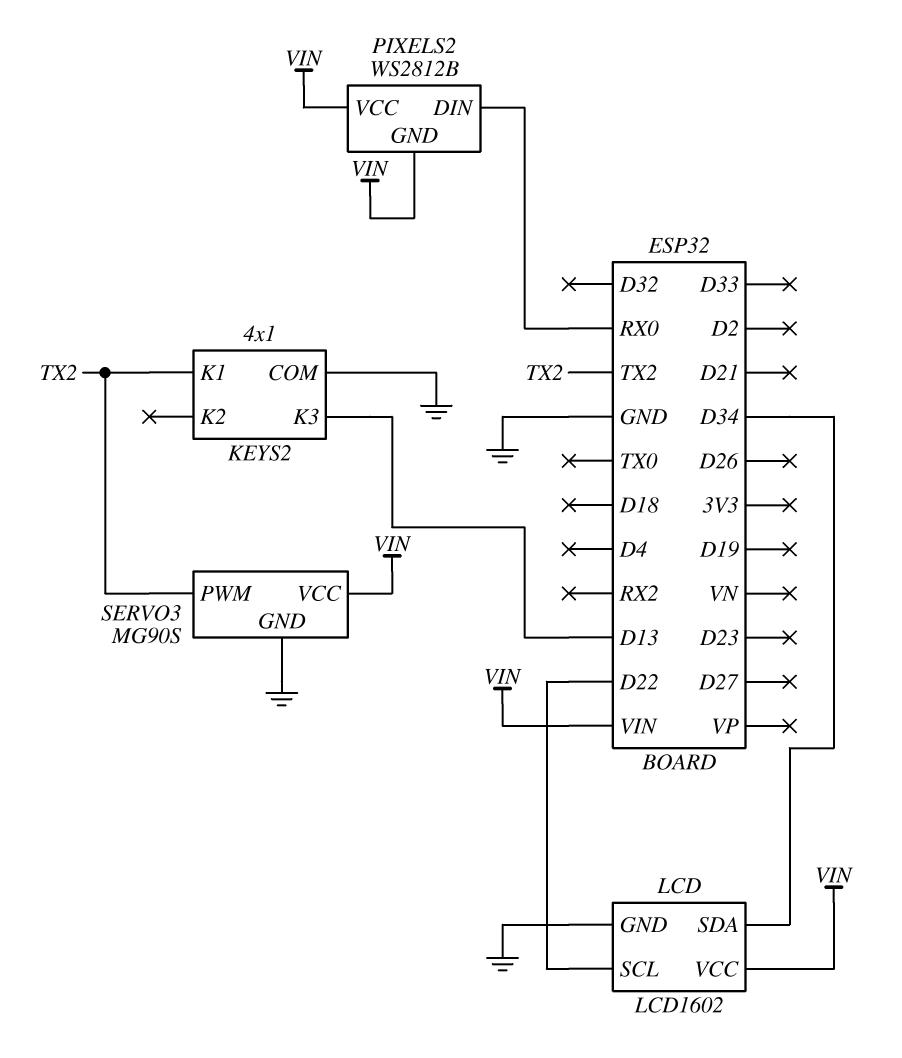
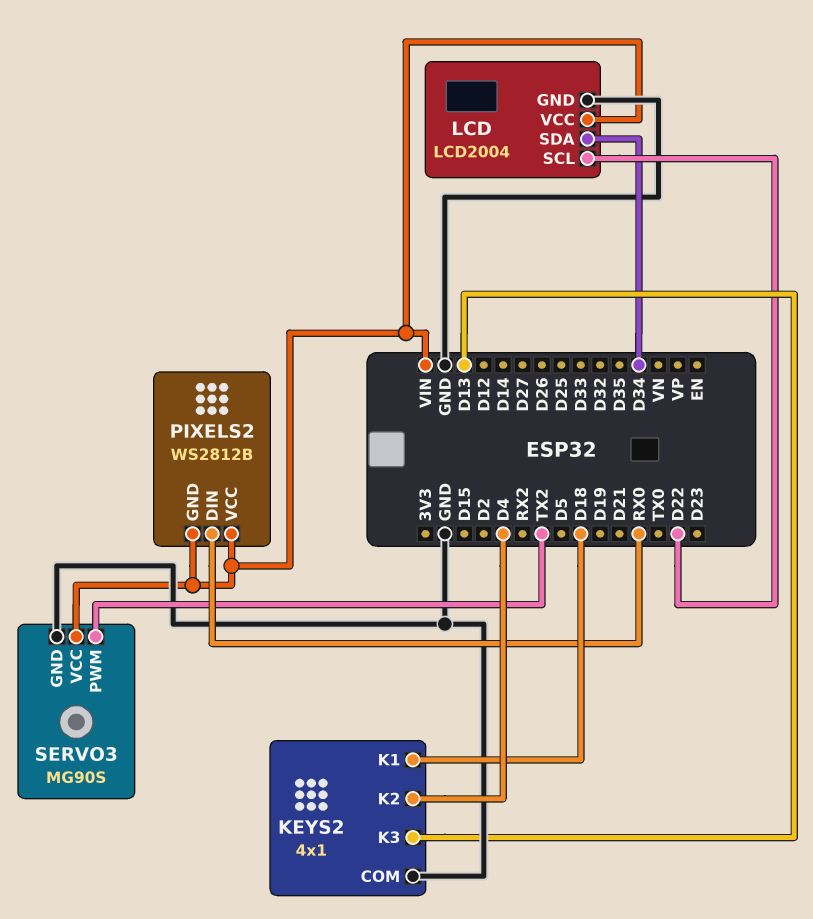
KEYS2 pin K1: TX2 -> D18
KEYS2 pin K2: none -> D4
LCD: LCD1602 -> LCD2004

